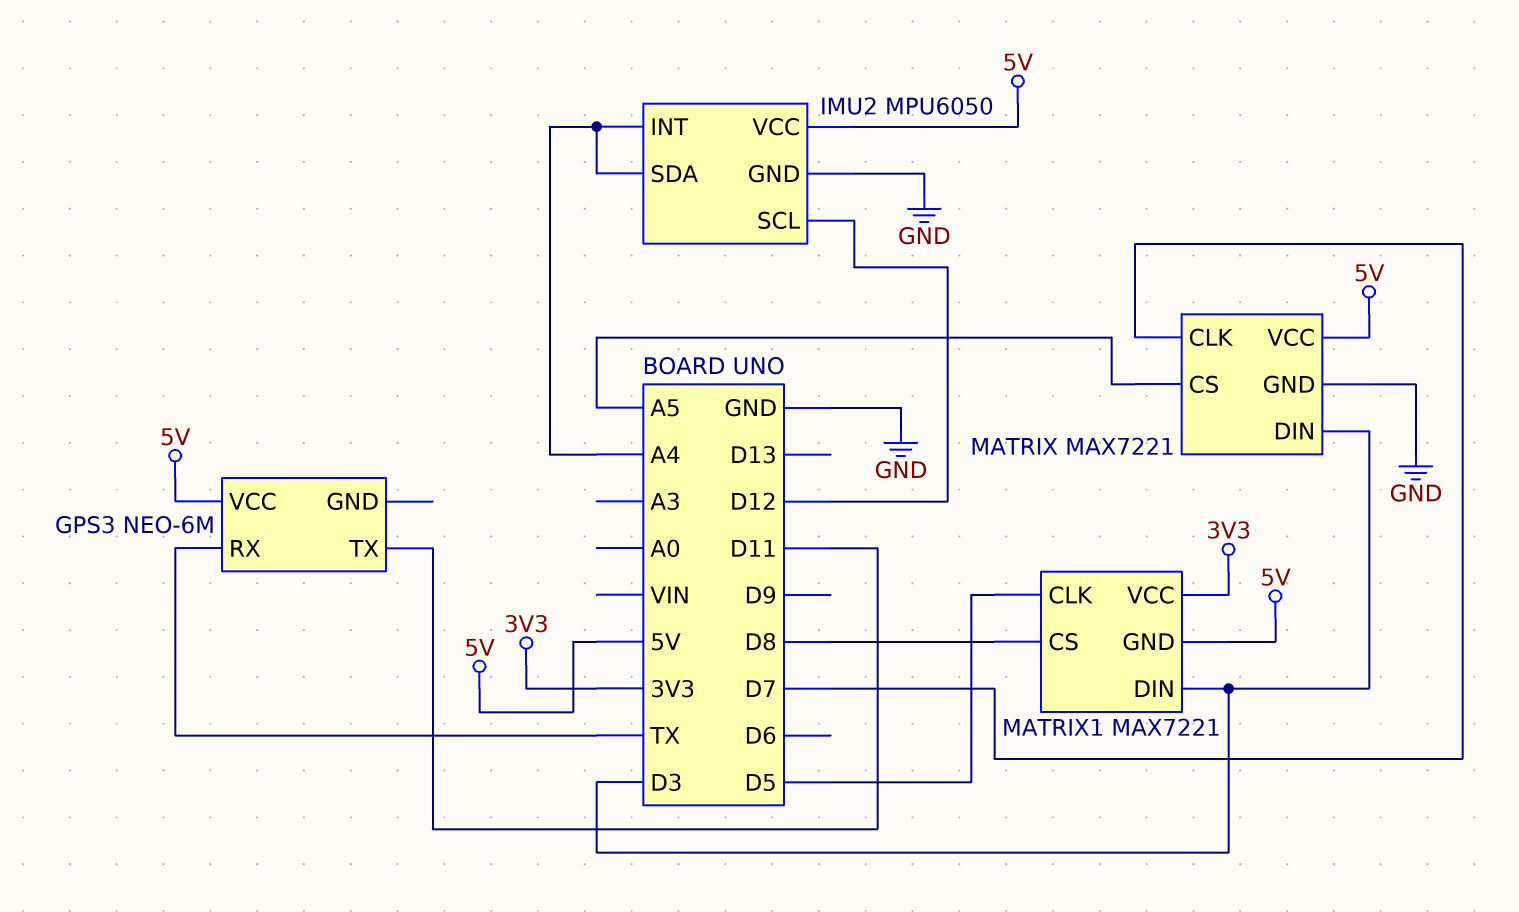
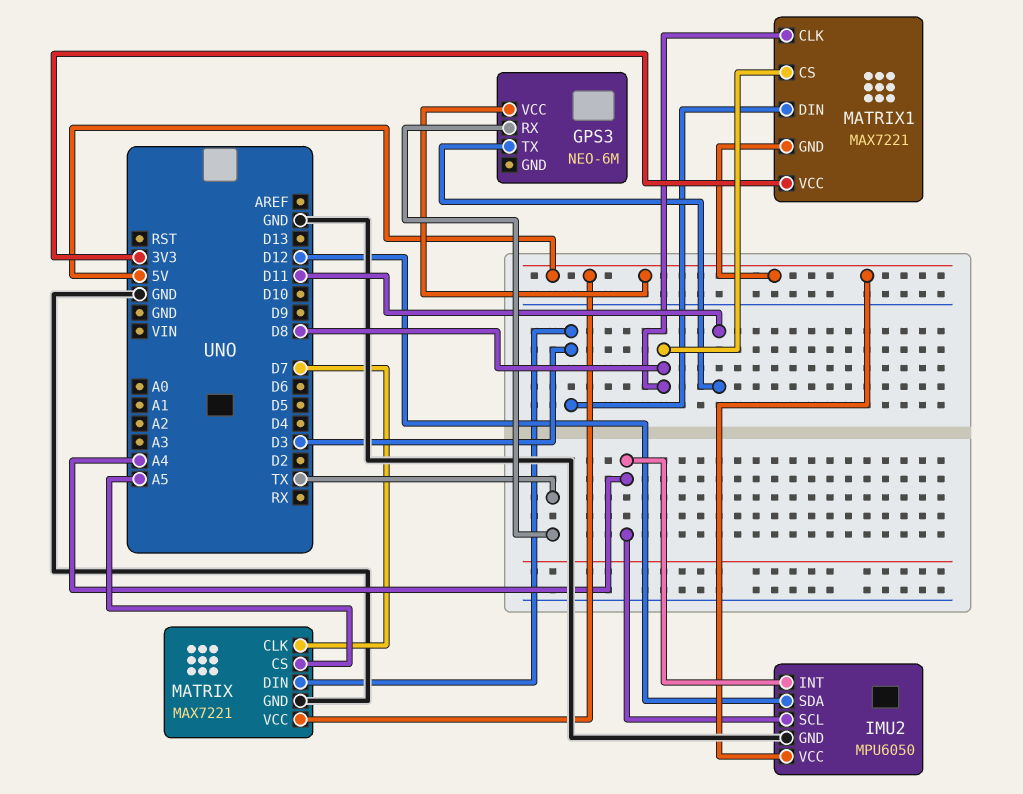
IMU2 pin SCL: D12 -> A4
IMU2 pin SDA: A4 -> D12
MATRIX1 pin CLK: D5 -> D8

